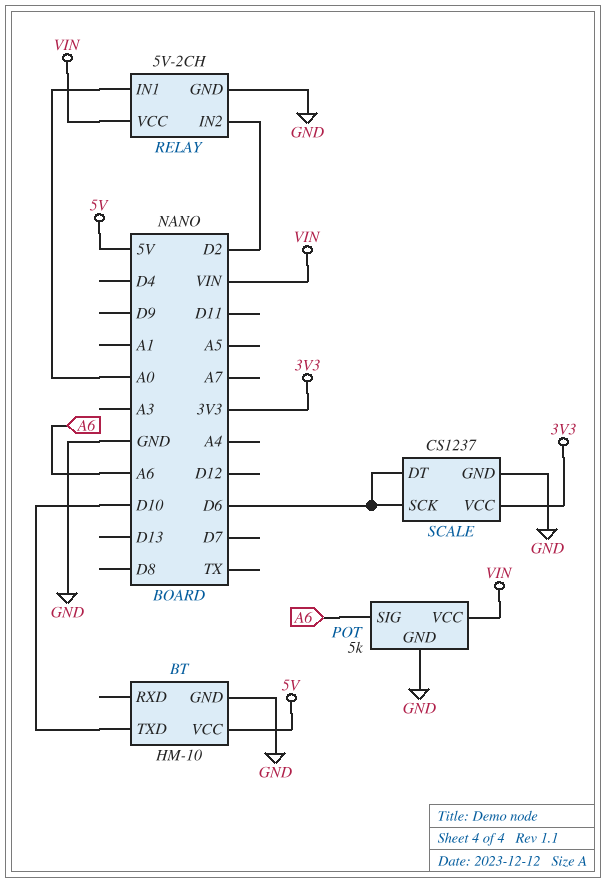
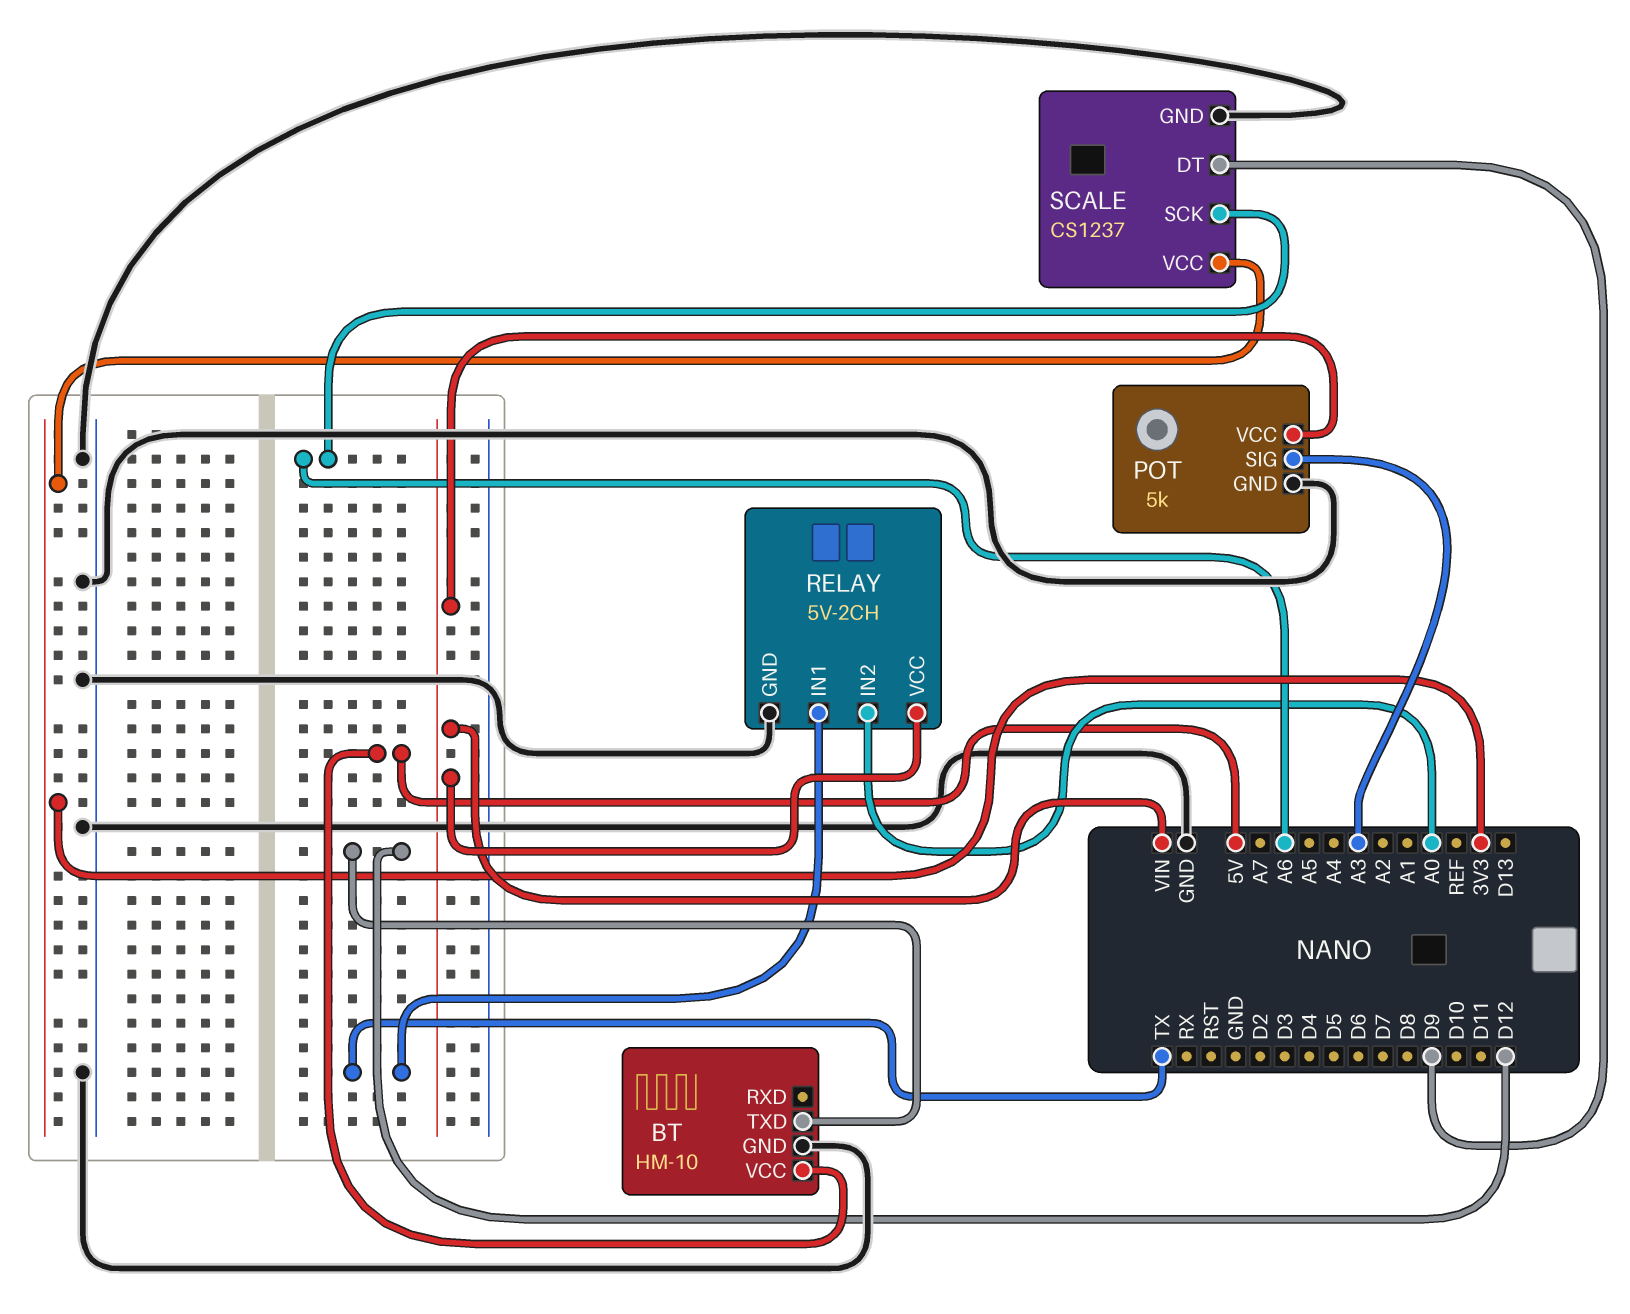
BT pin TXD: D10 -> D12
POT pin SIG: A6 -> A3
RELAY pin IN1: A0 -> TX
RELAY pin IN2: D2 -> A0
SCALE pin DT: D6 -> D9
SCALE pin SCK: D6 -> A6

